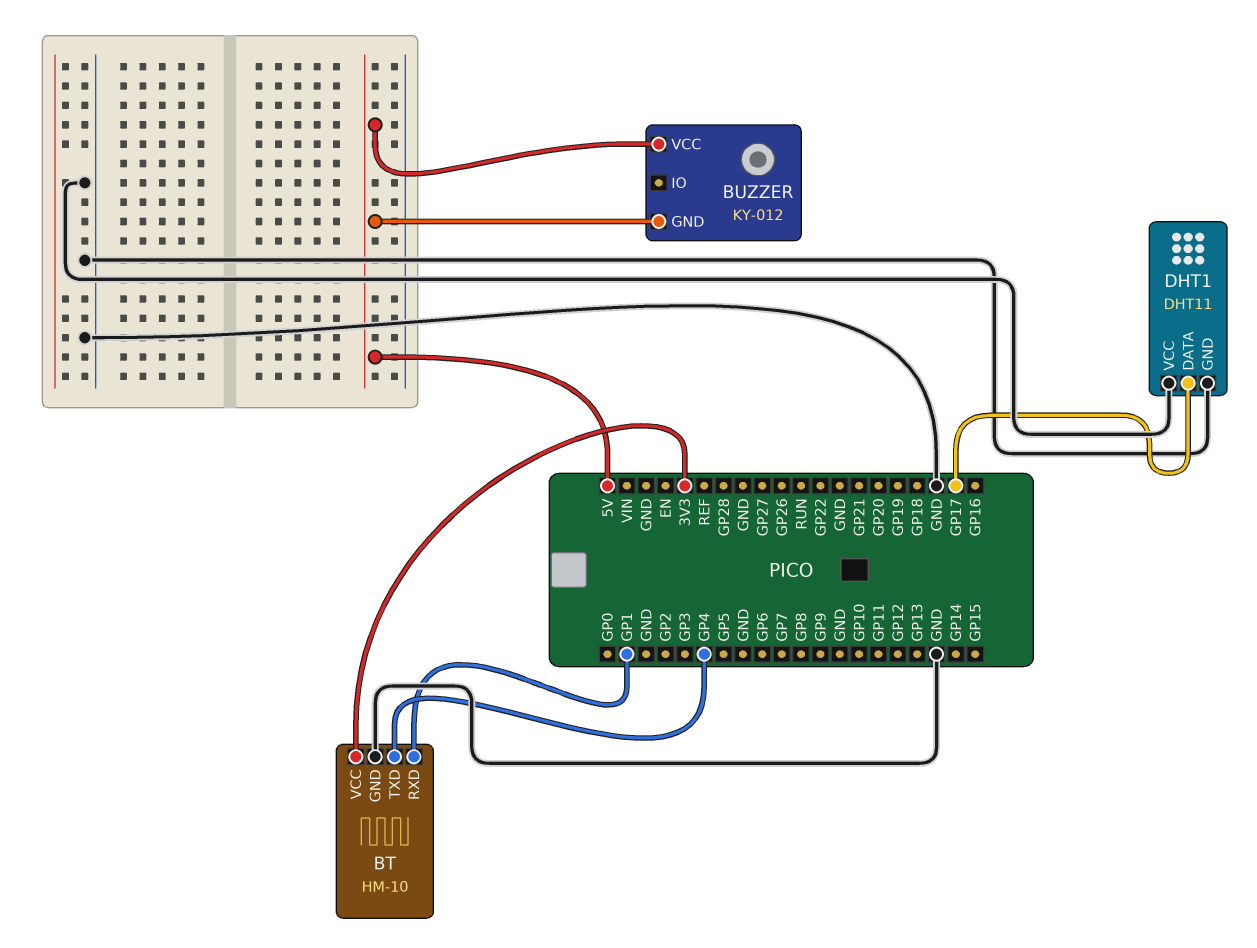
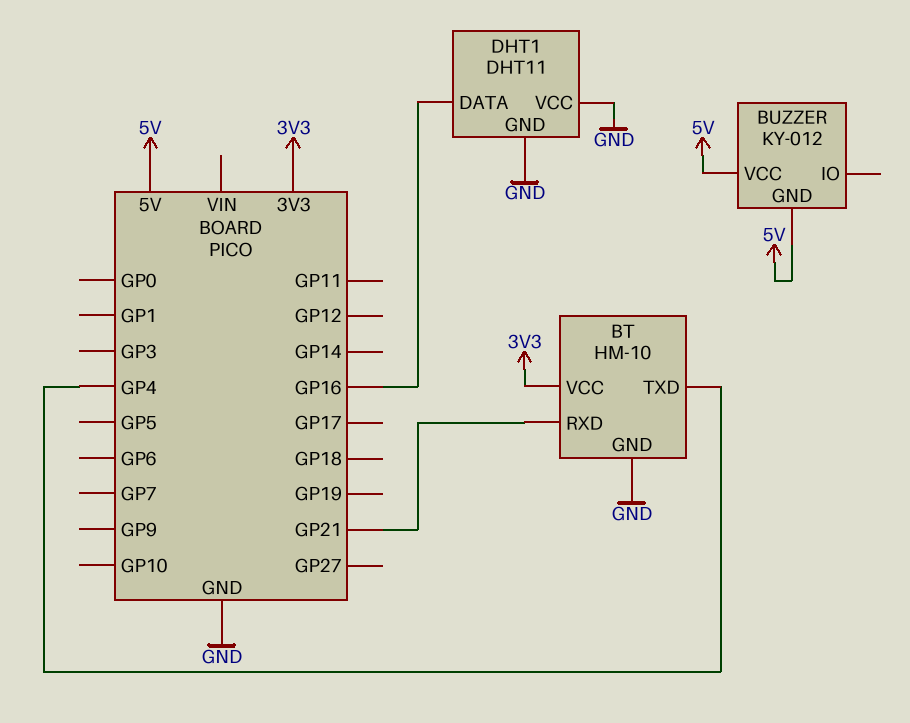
BT pin RXD: GP1 -> GP21
DHT1 pin DATA: GP17 -> GP16

